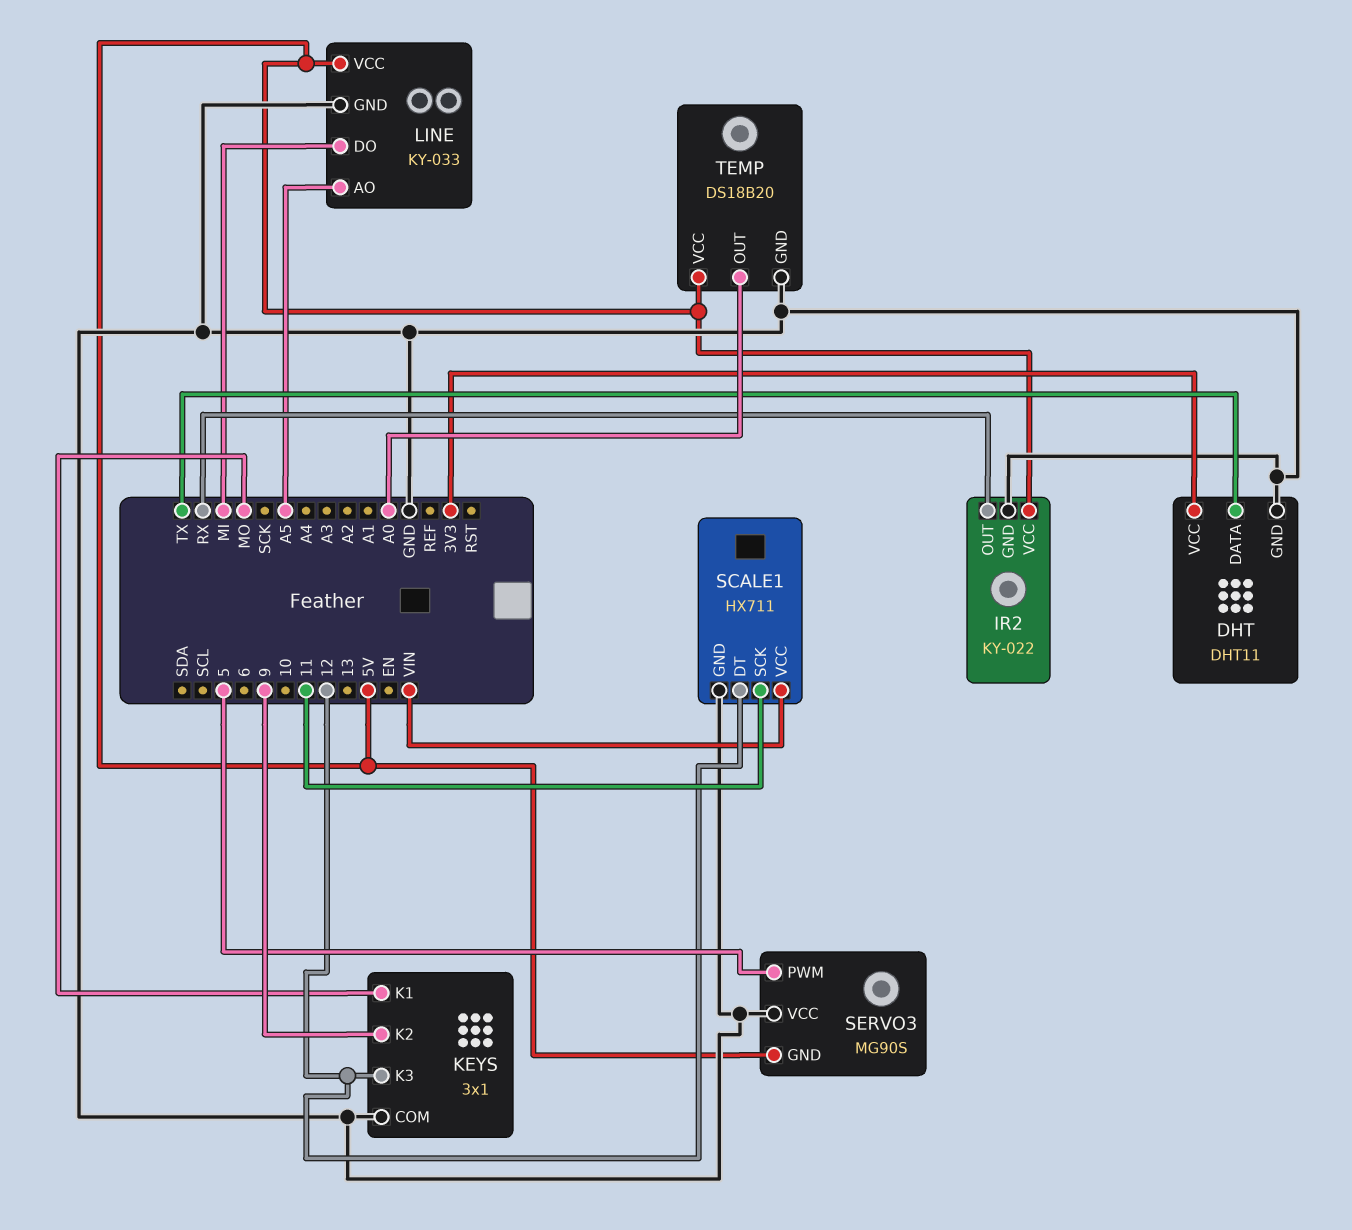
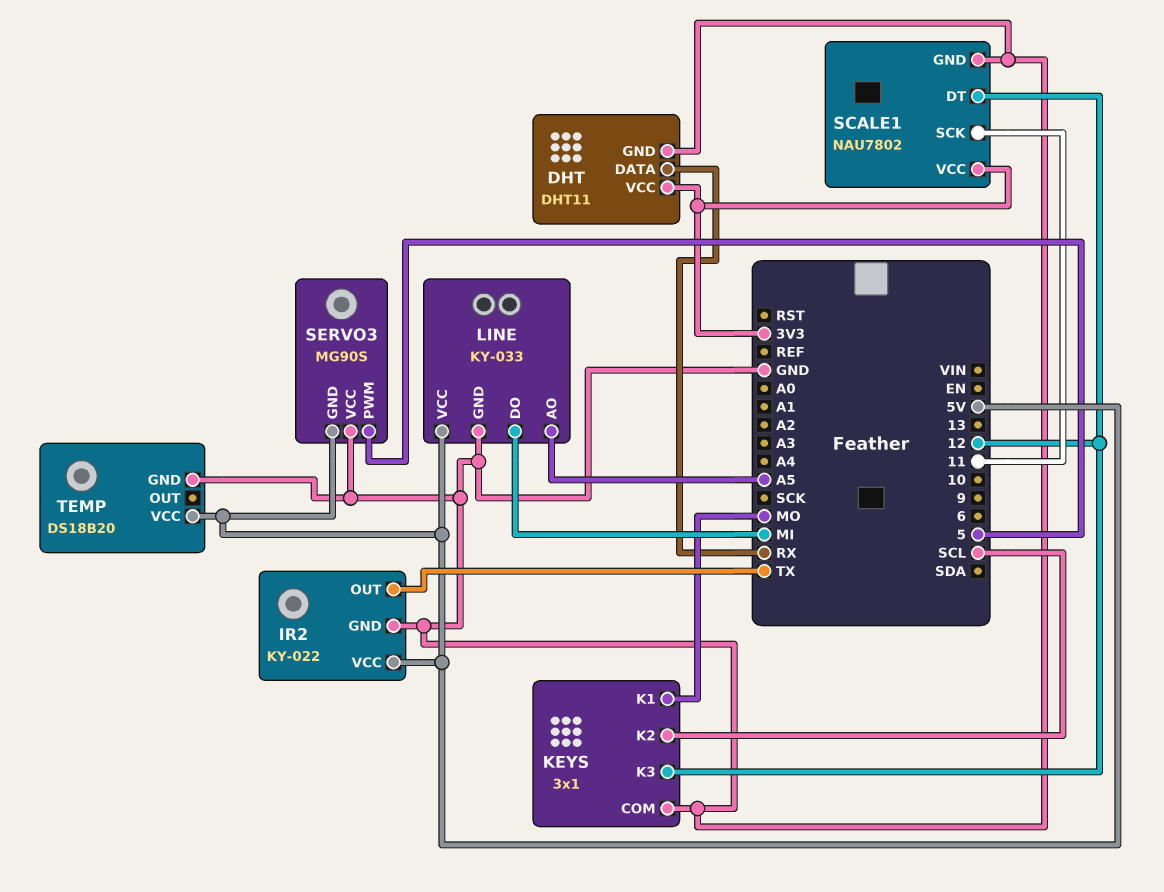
DHT pin DATA: TX -> RX
IR2 pin OUT: RX -> TX
KEYS pin K2: 9 -> SCL
SCALE1: HX711 -> NAU7802
SCALE1 pin VCC: VIN -> 3V3
TEMP pin OUT: A0 -> none

